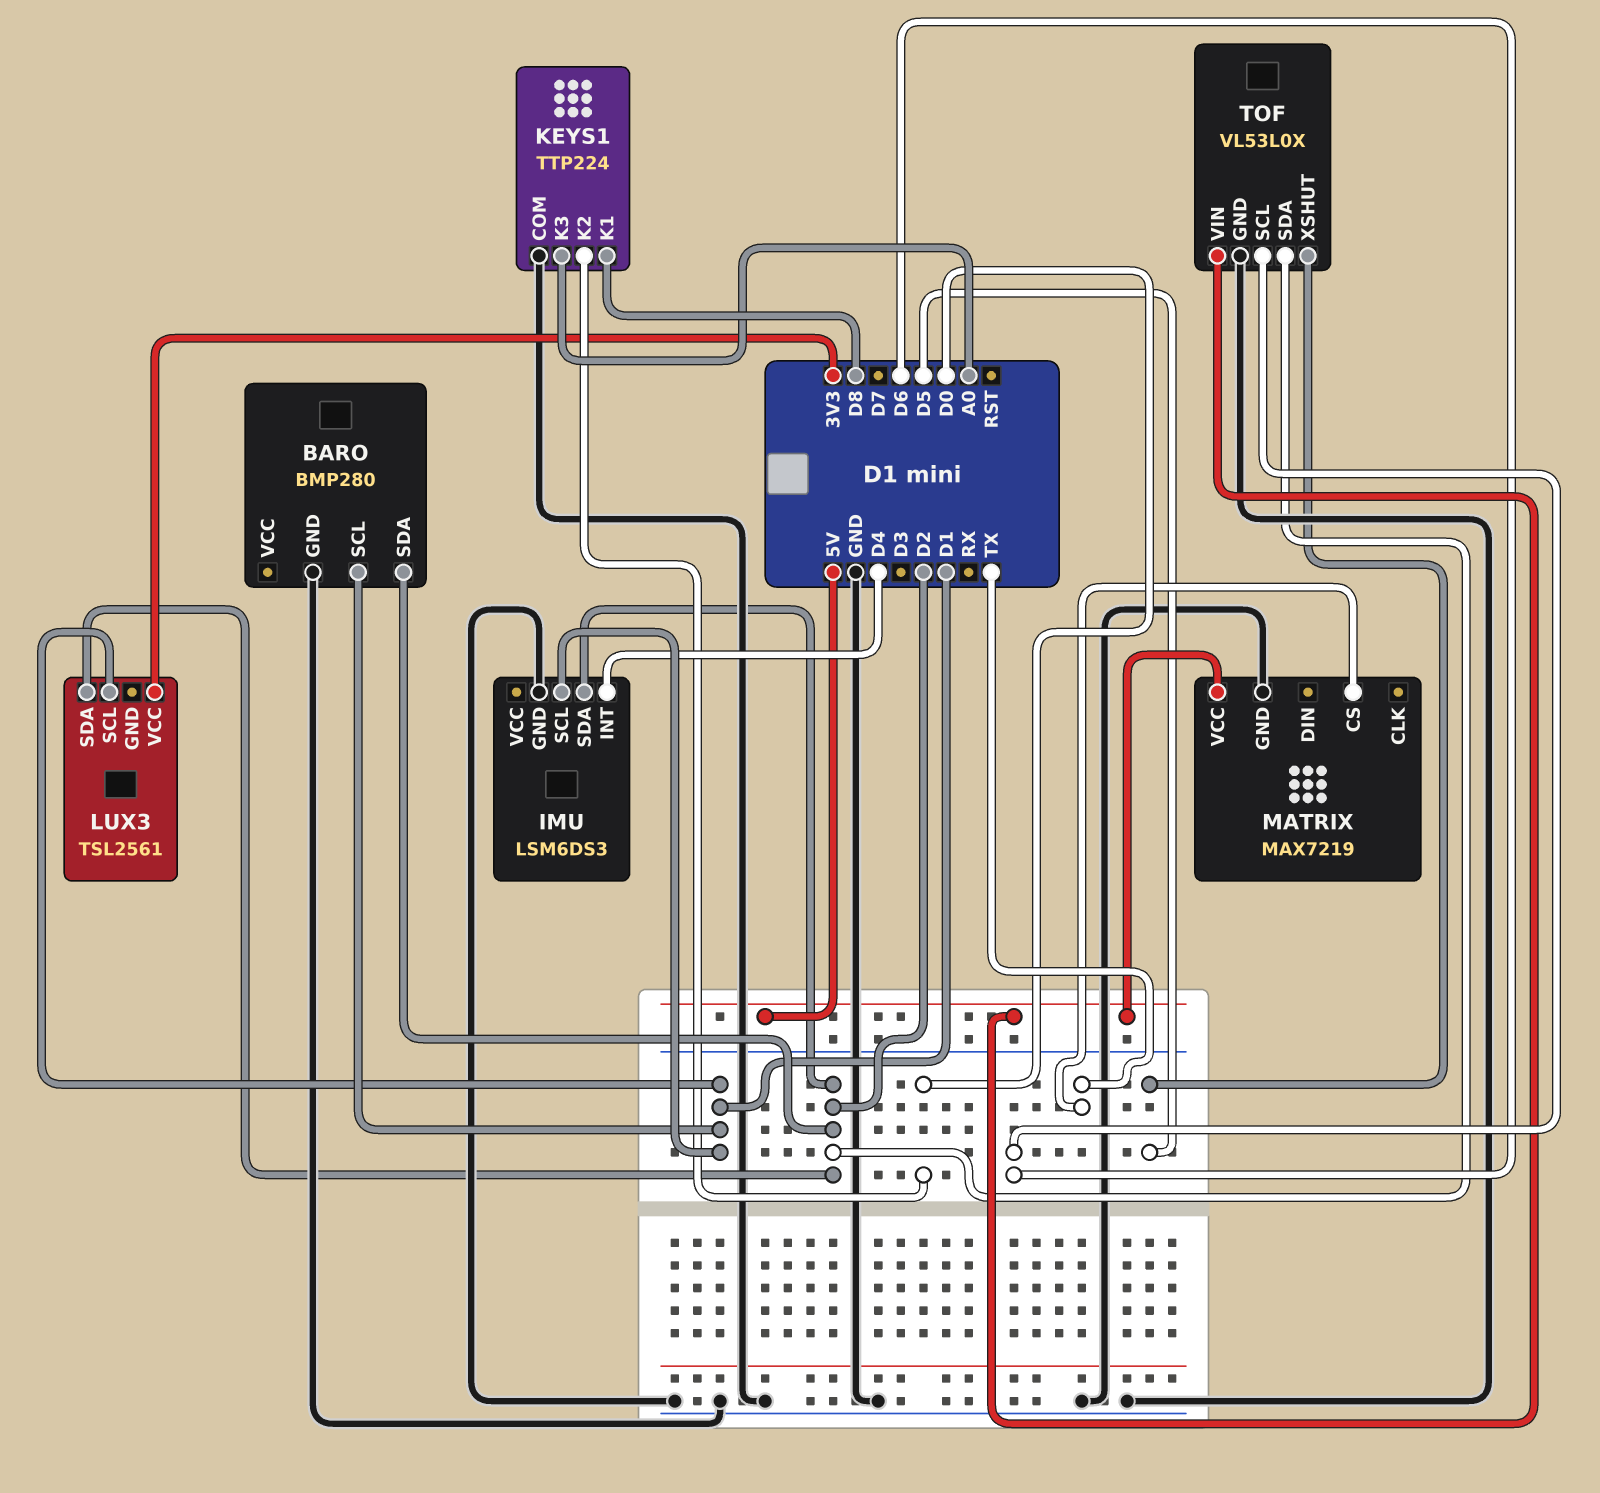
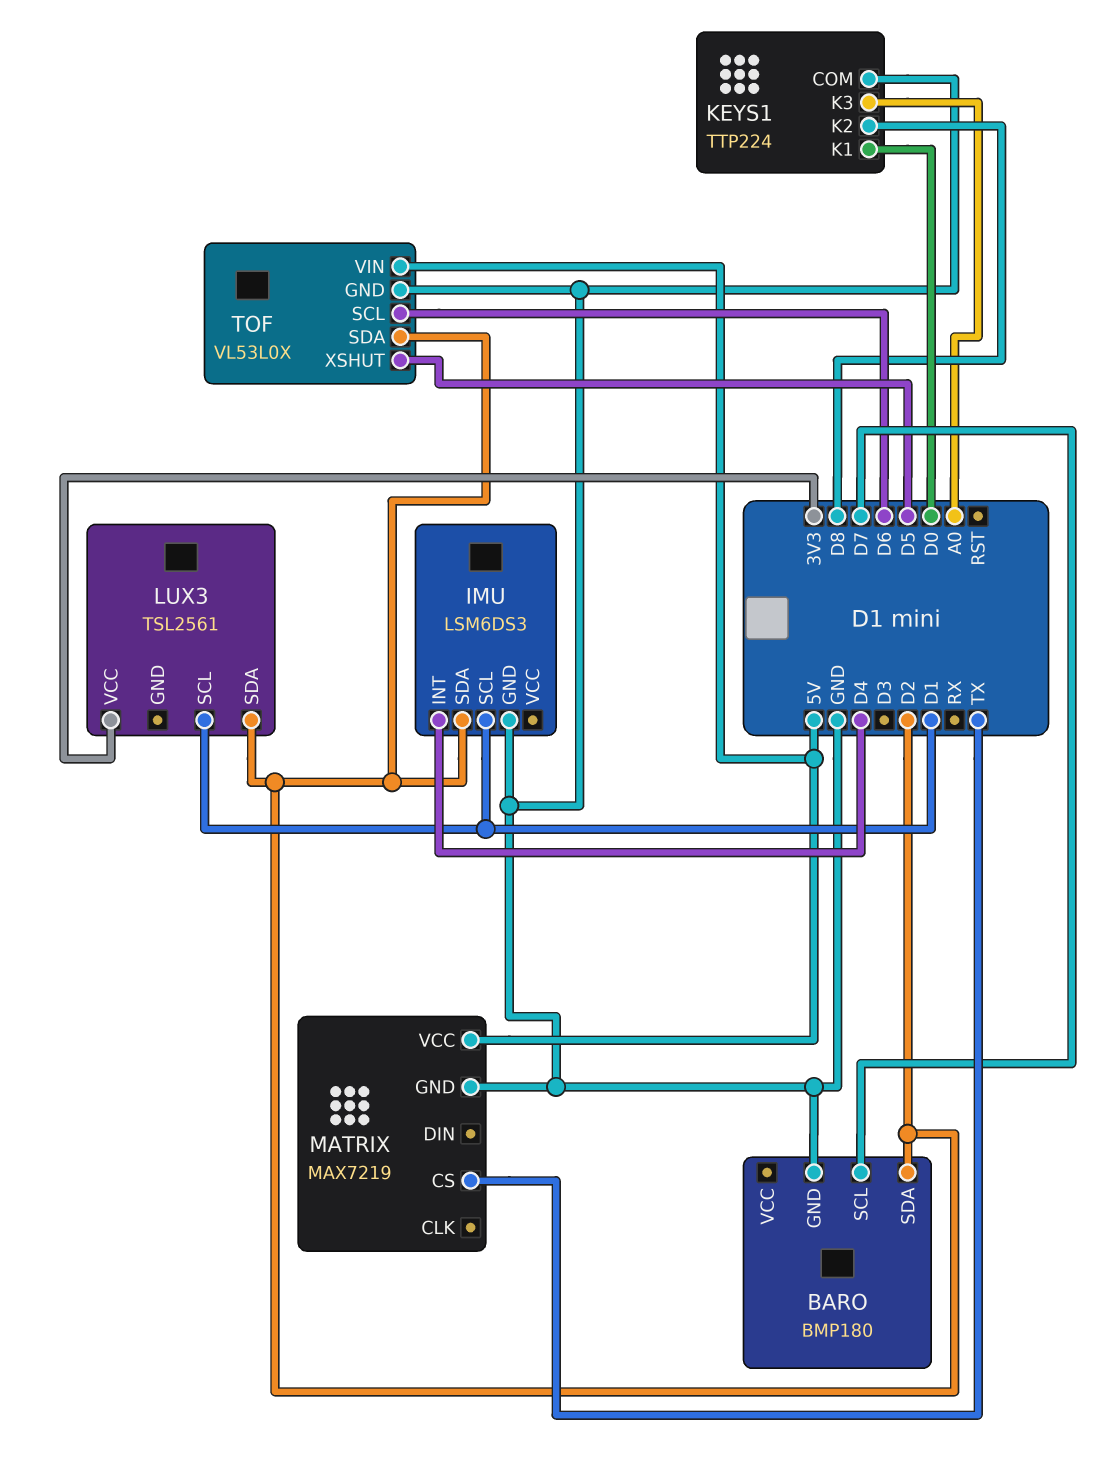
BARO: BMP280 -> BMP180
BARO pin SCL: D1 -> D7
KEYS1 pin K1: D8 -> D0
KEYS1 pin K2: D0 -> D8

